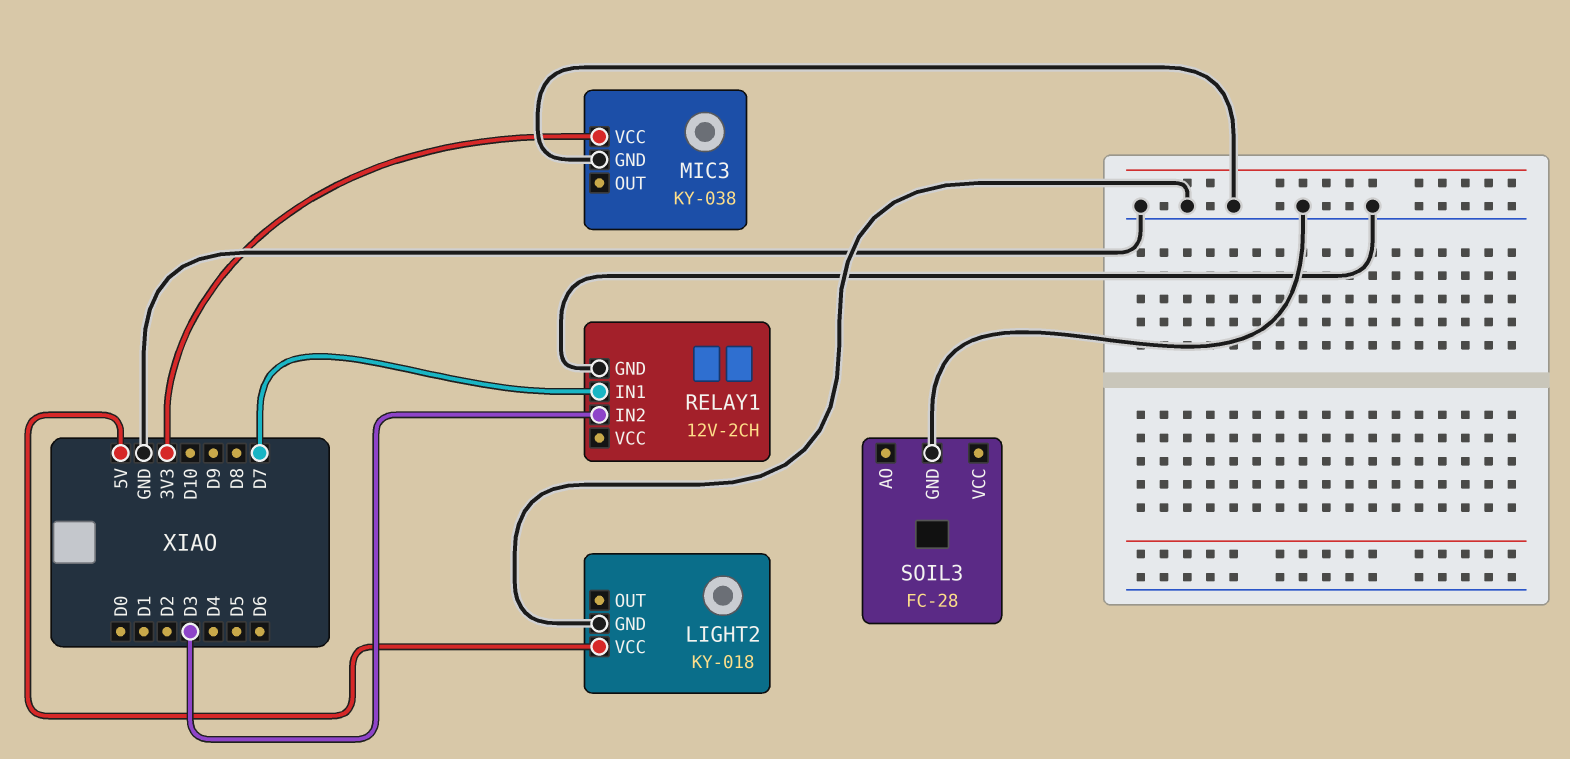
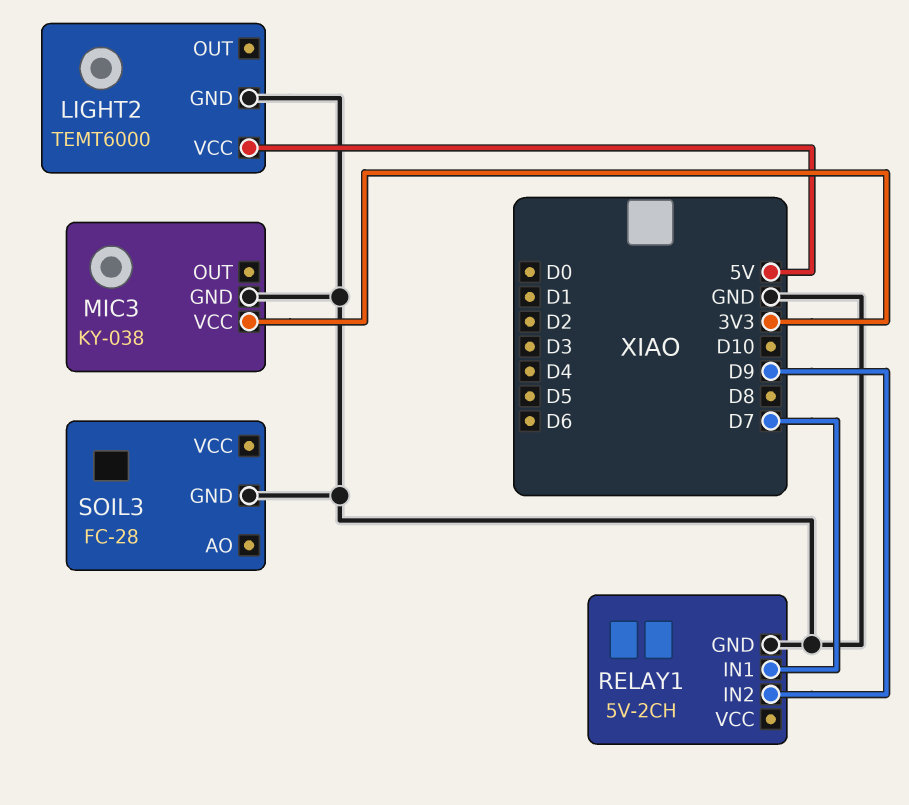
LIGHT2: KY-018 -> TEMT6000
RELAY1: 12V-2CH -> 5V-2CH
RELAY1 pin IN2: D3 -> D9

